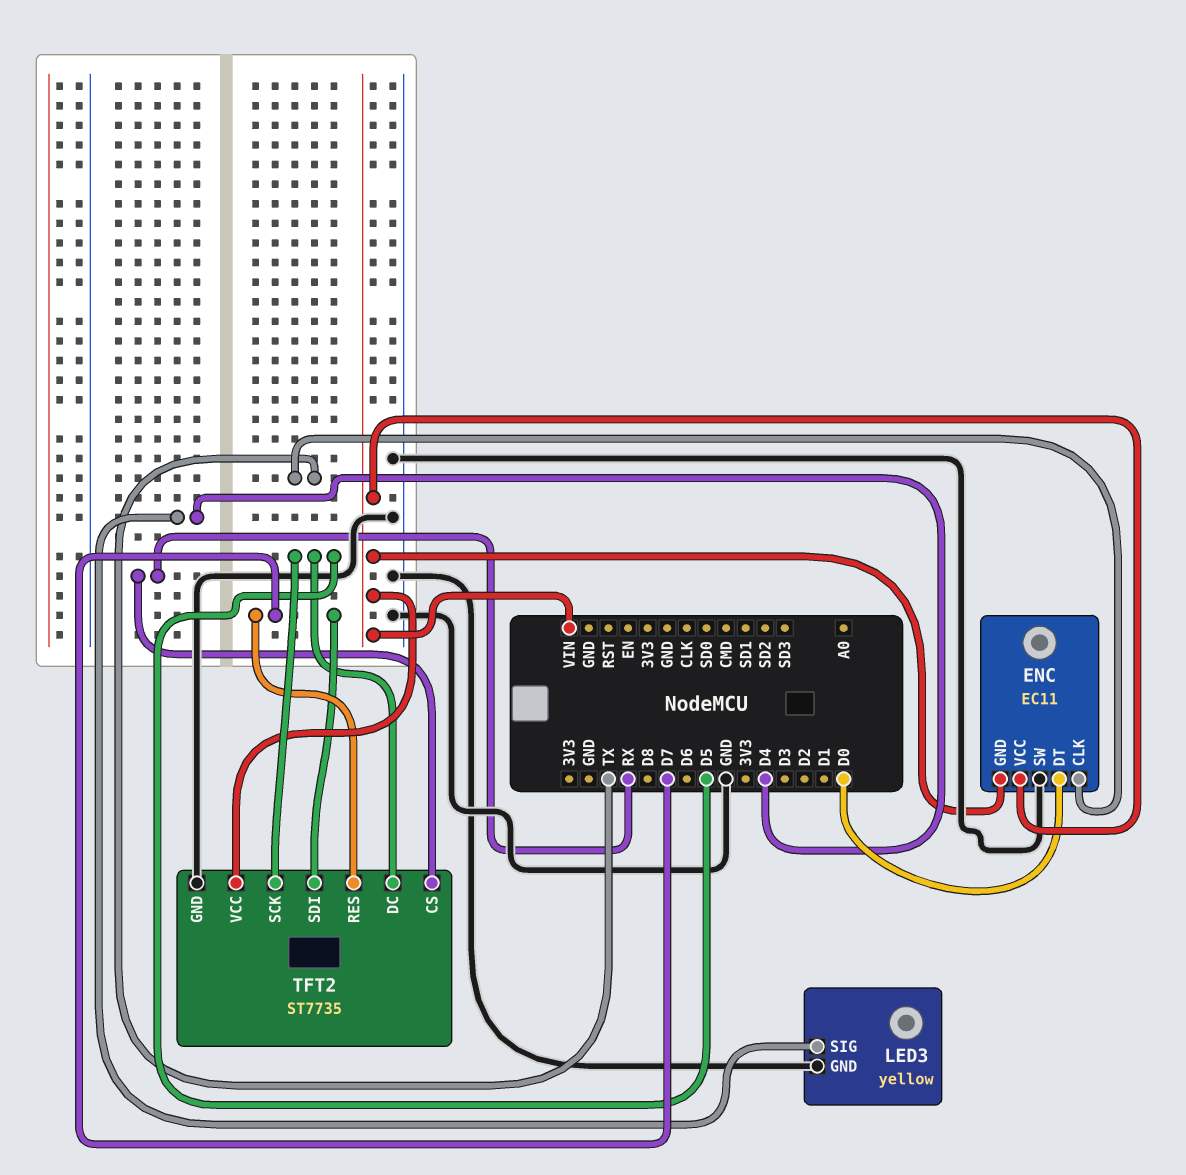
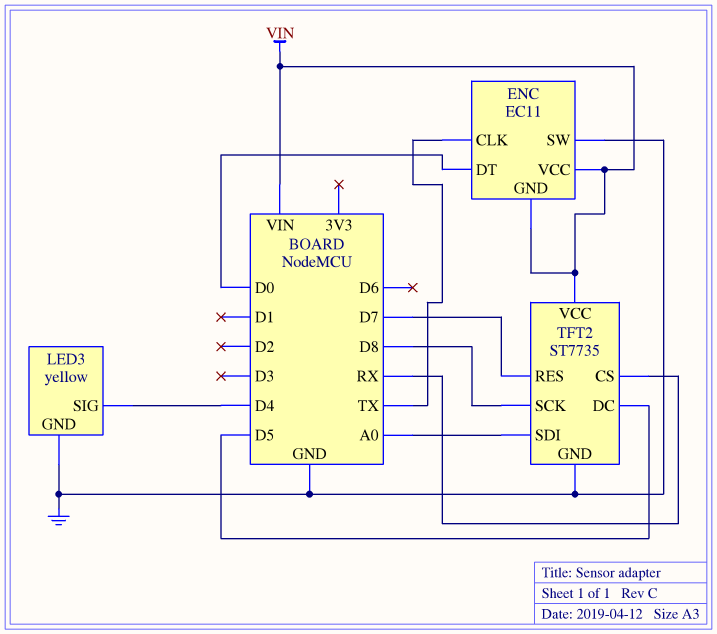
TFT2 pin SCK: D5 -> D8
TFT2 pin SDI: D7 -> A0

